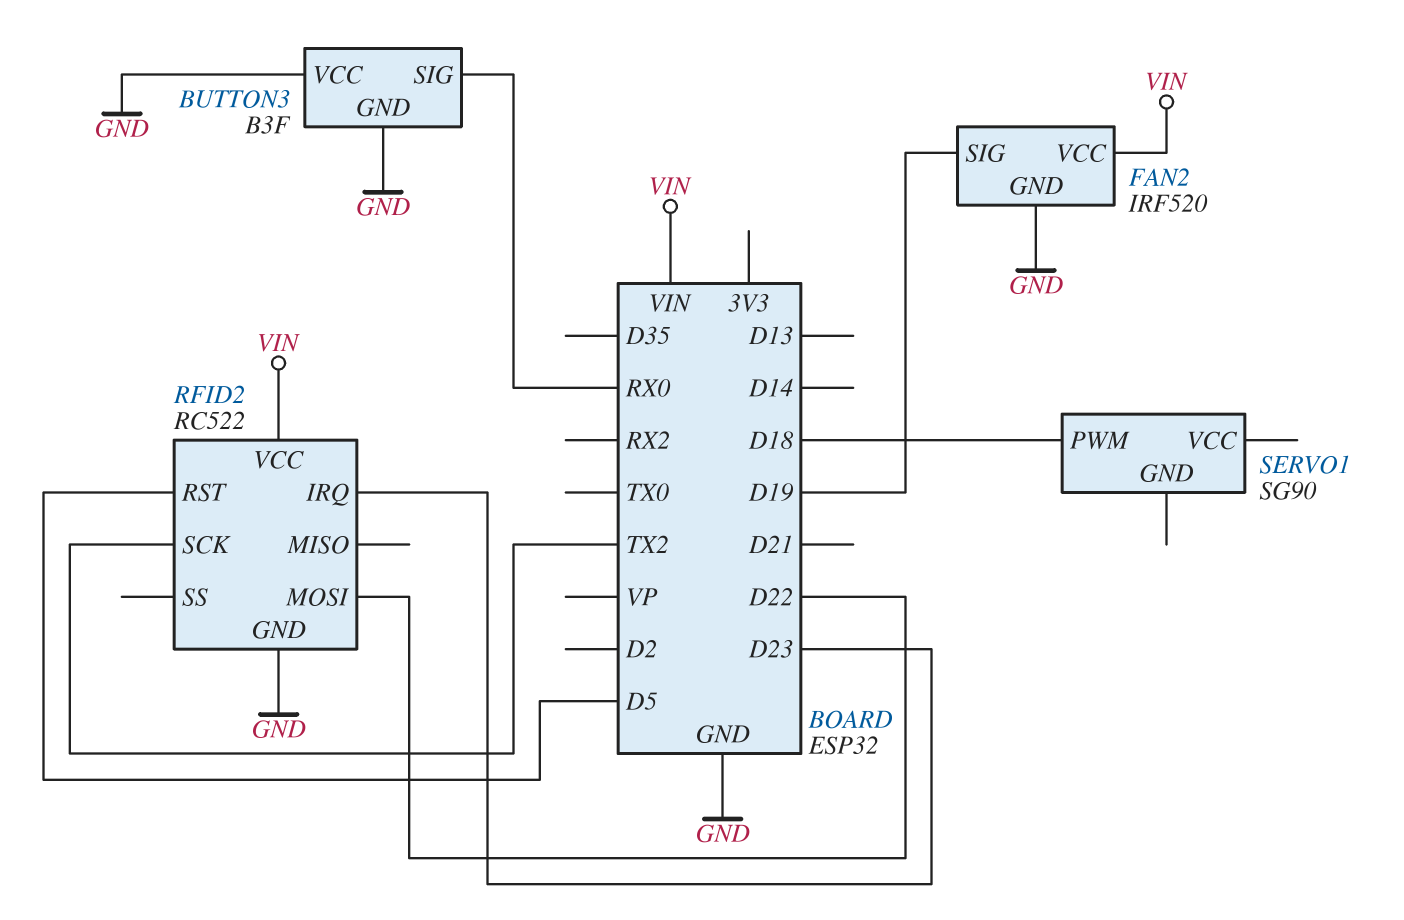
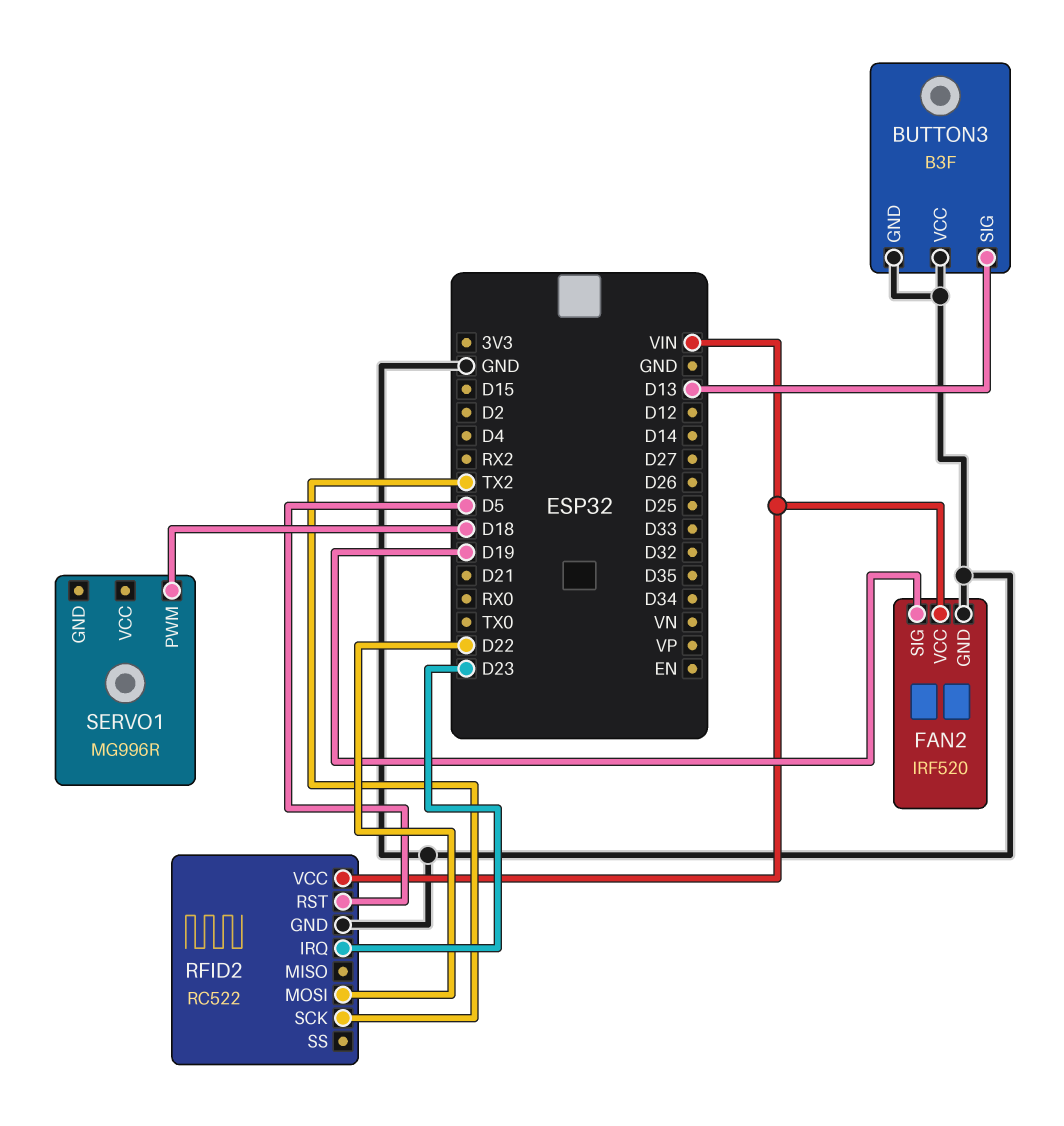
BUTTON3 pin SIG: RX0 -> D13
SERVO1: SG90 -> MG996R

